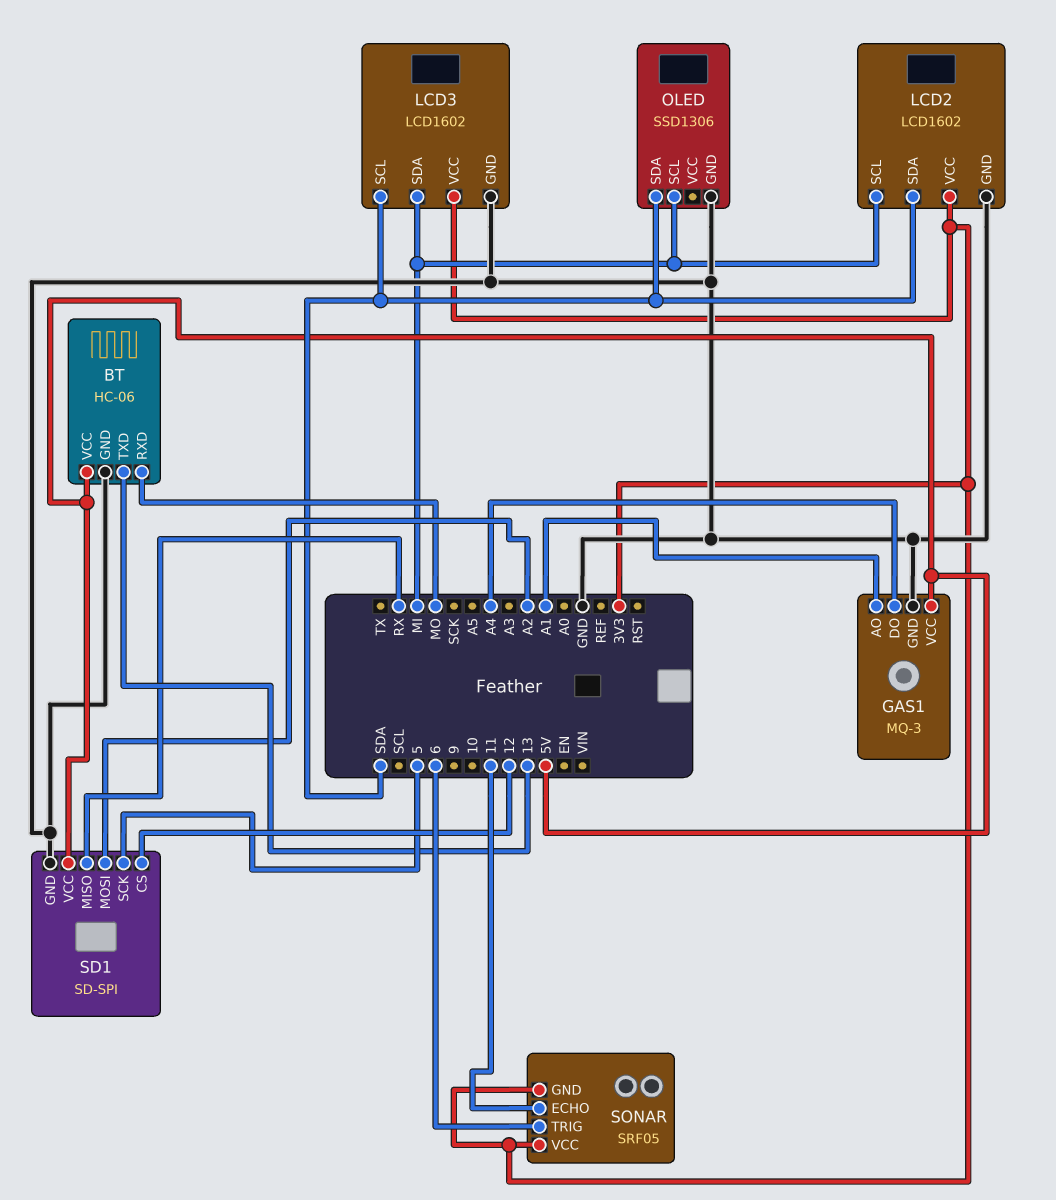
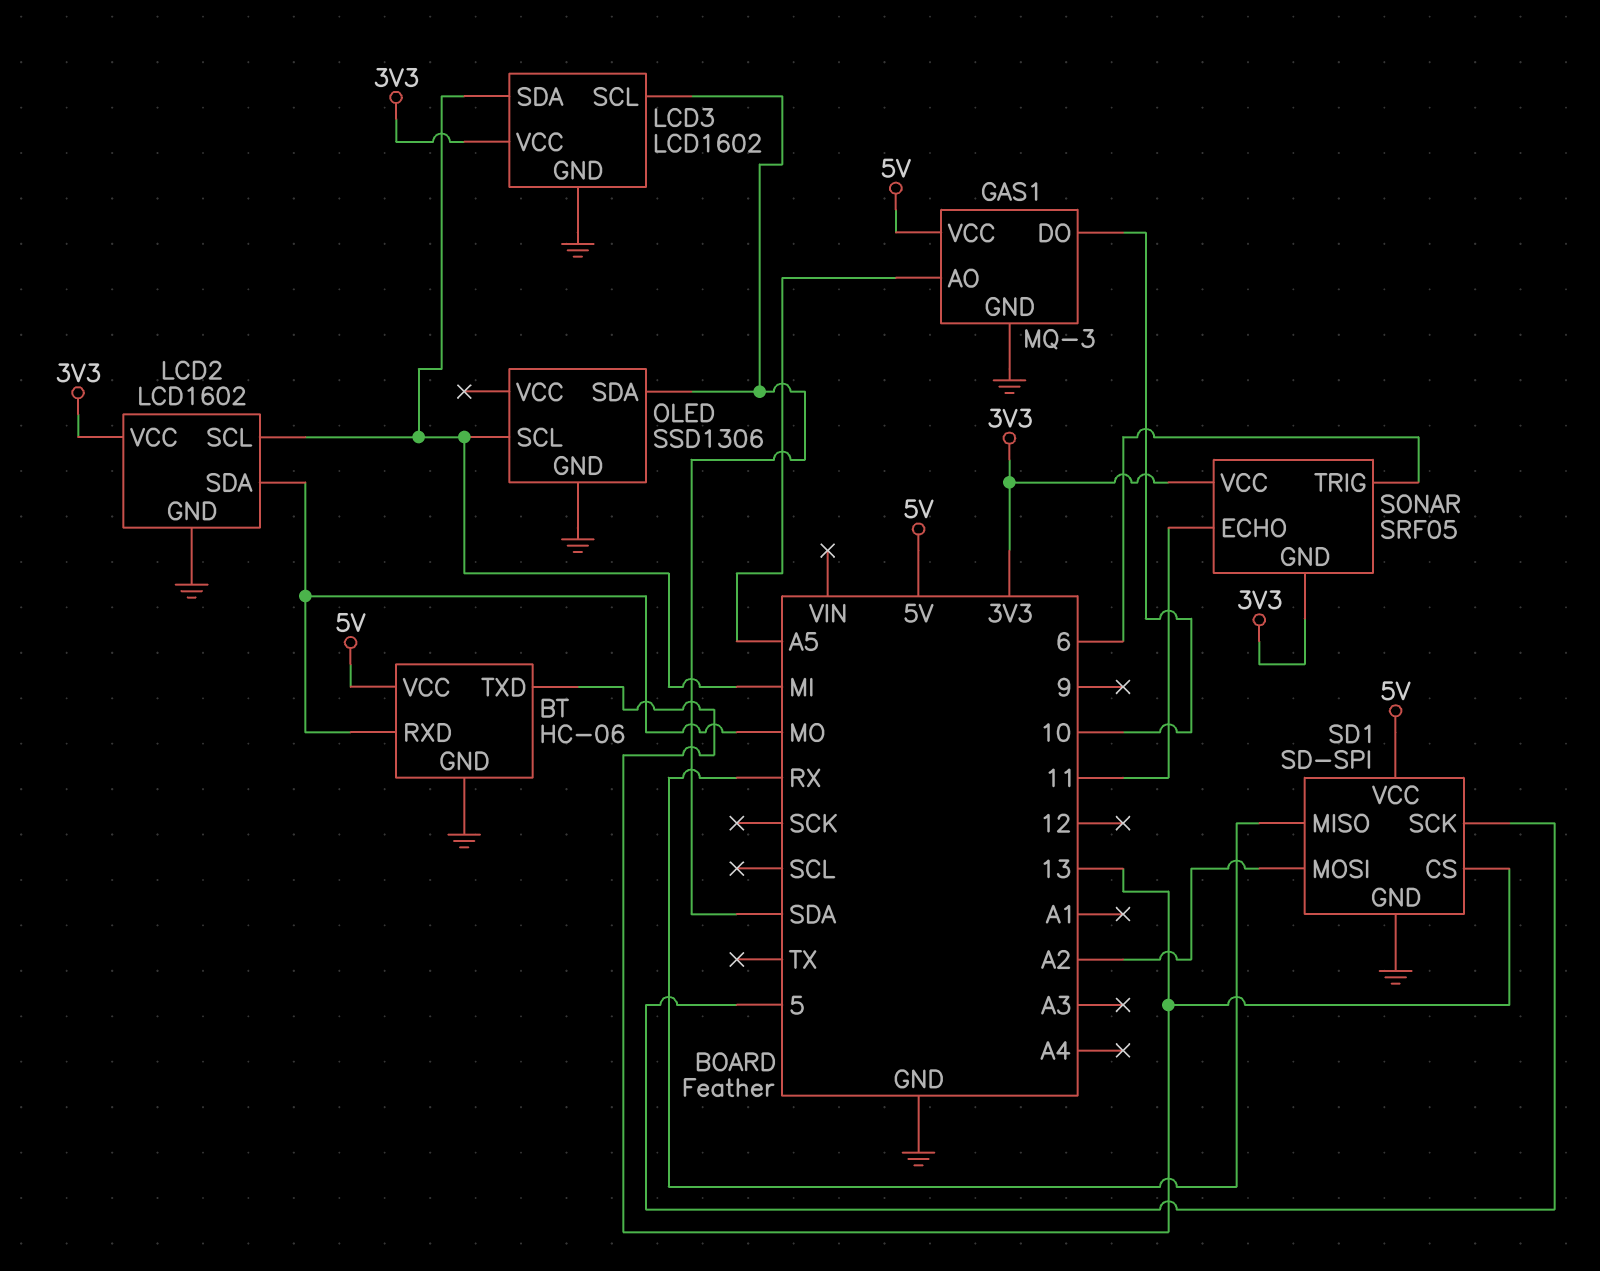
GAS1 pin AO: A1 -> A5
GAS1 pin DO: A4 -> 10
LCD2 pin SDA: SDA -> MO
SD1 pin CS: 12 -> 13

